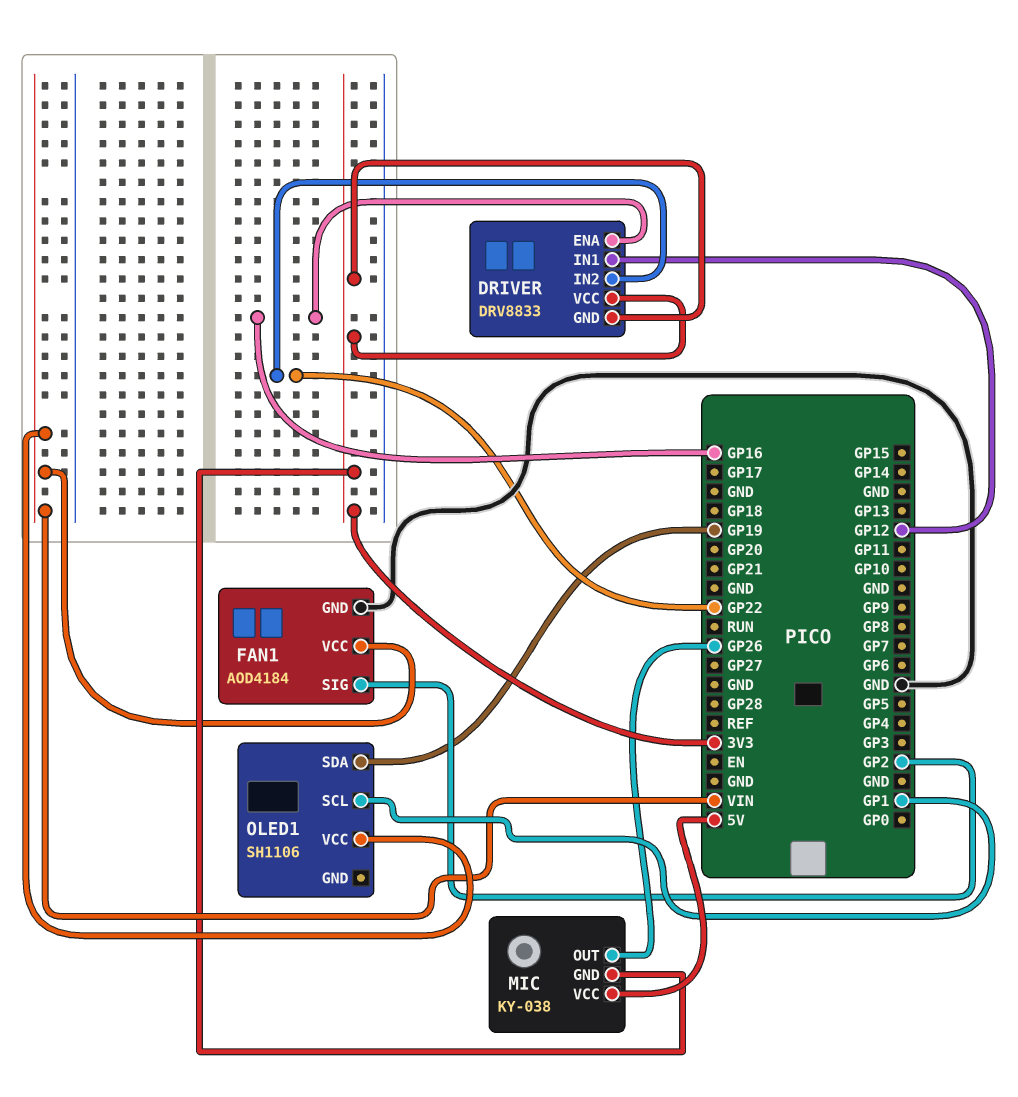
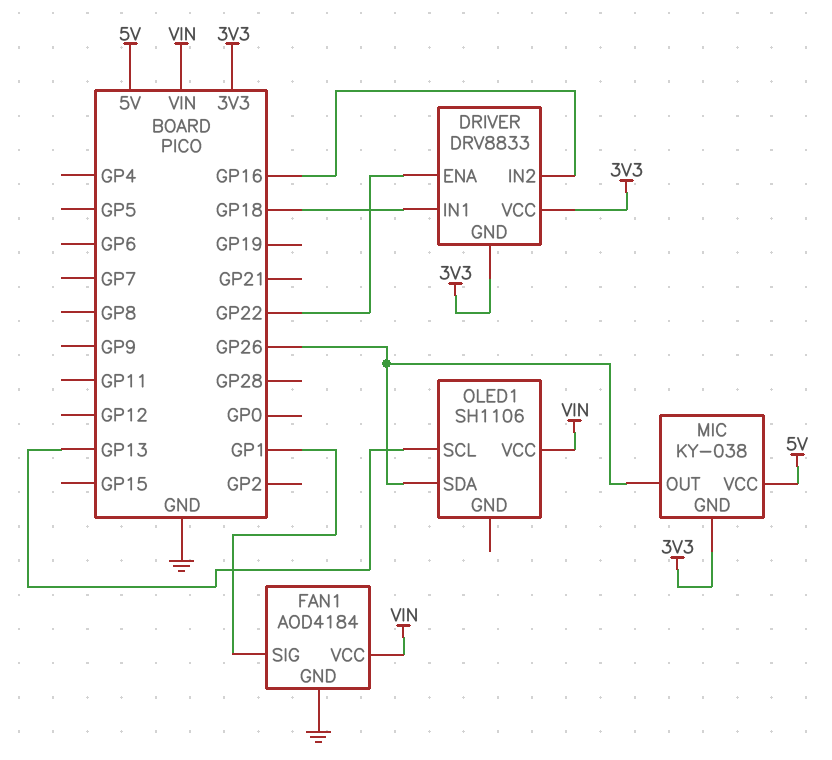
DRIVER pin ENA: GP16 -> GP22
DRIVER pin IN1: GP12 -> GP18
DRIVER pin IN2: GP22 -> GP16
FAN1 pin SIG: GP2 -> GP1
OLED1 pin SCL: GP1 -> GP13
OLED1 pin SDA: GP19 -> GP26

